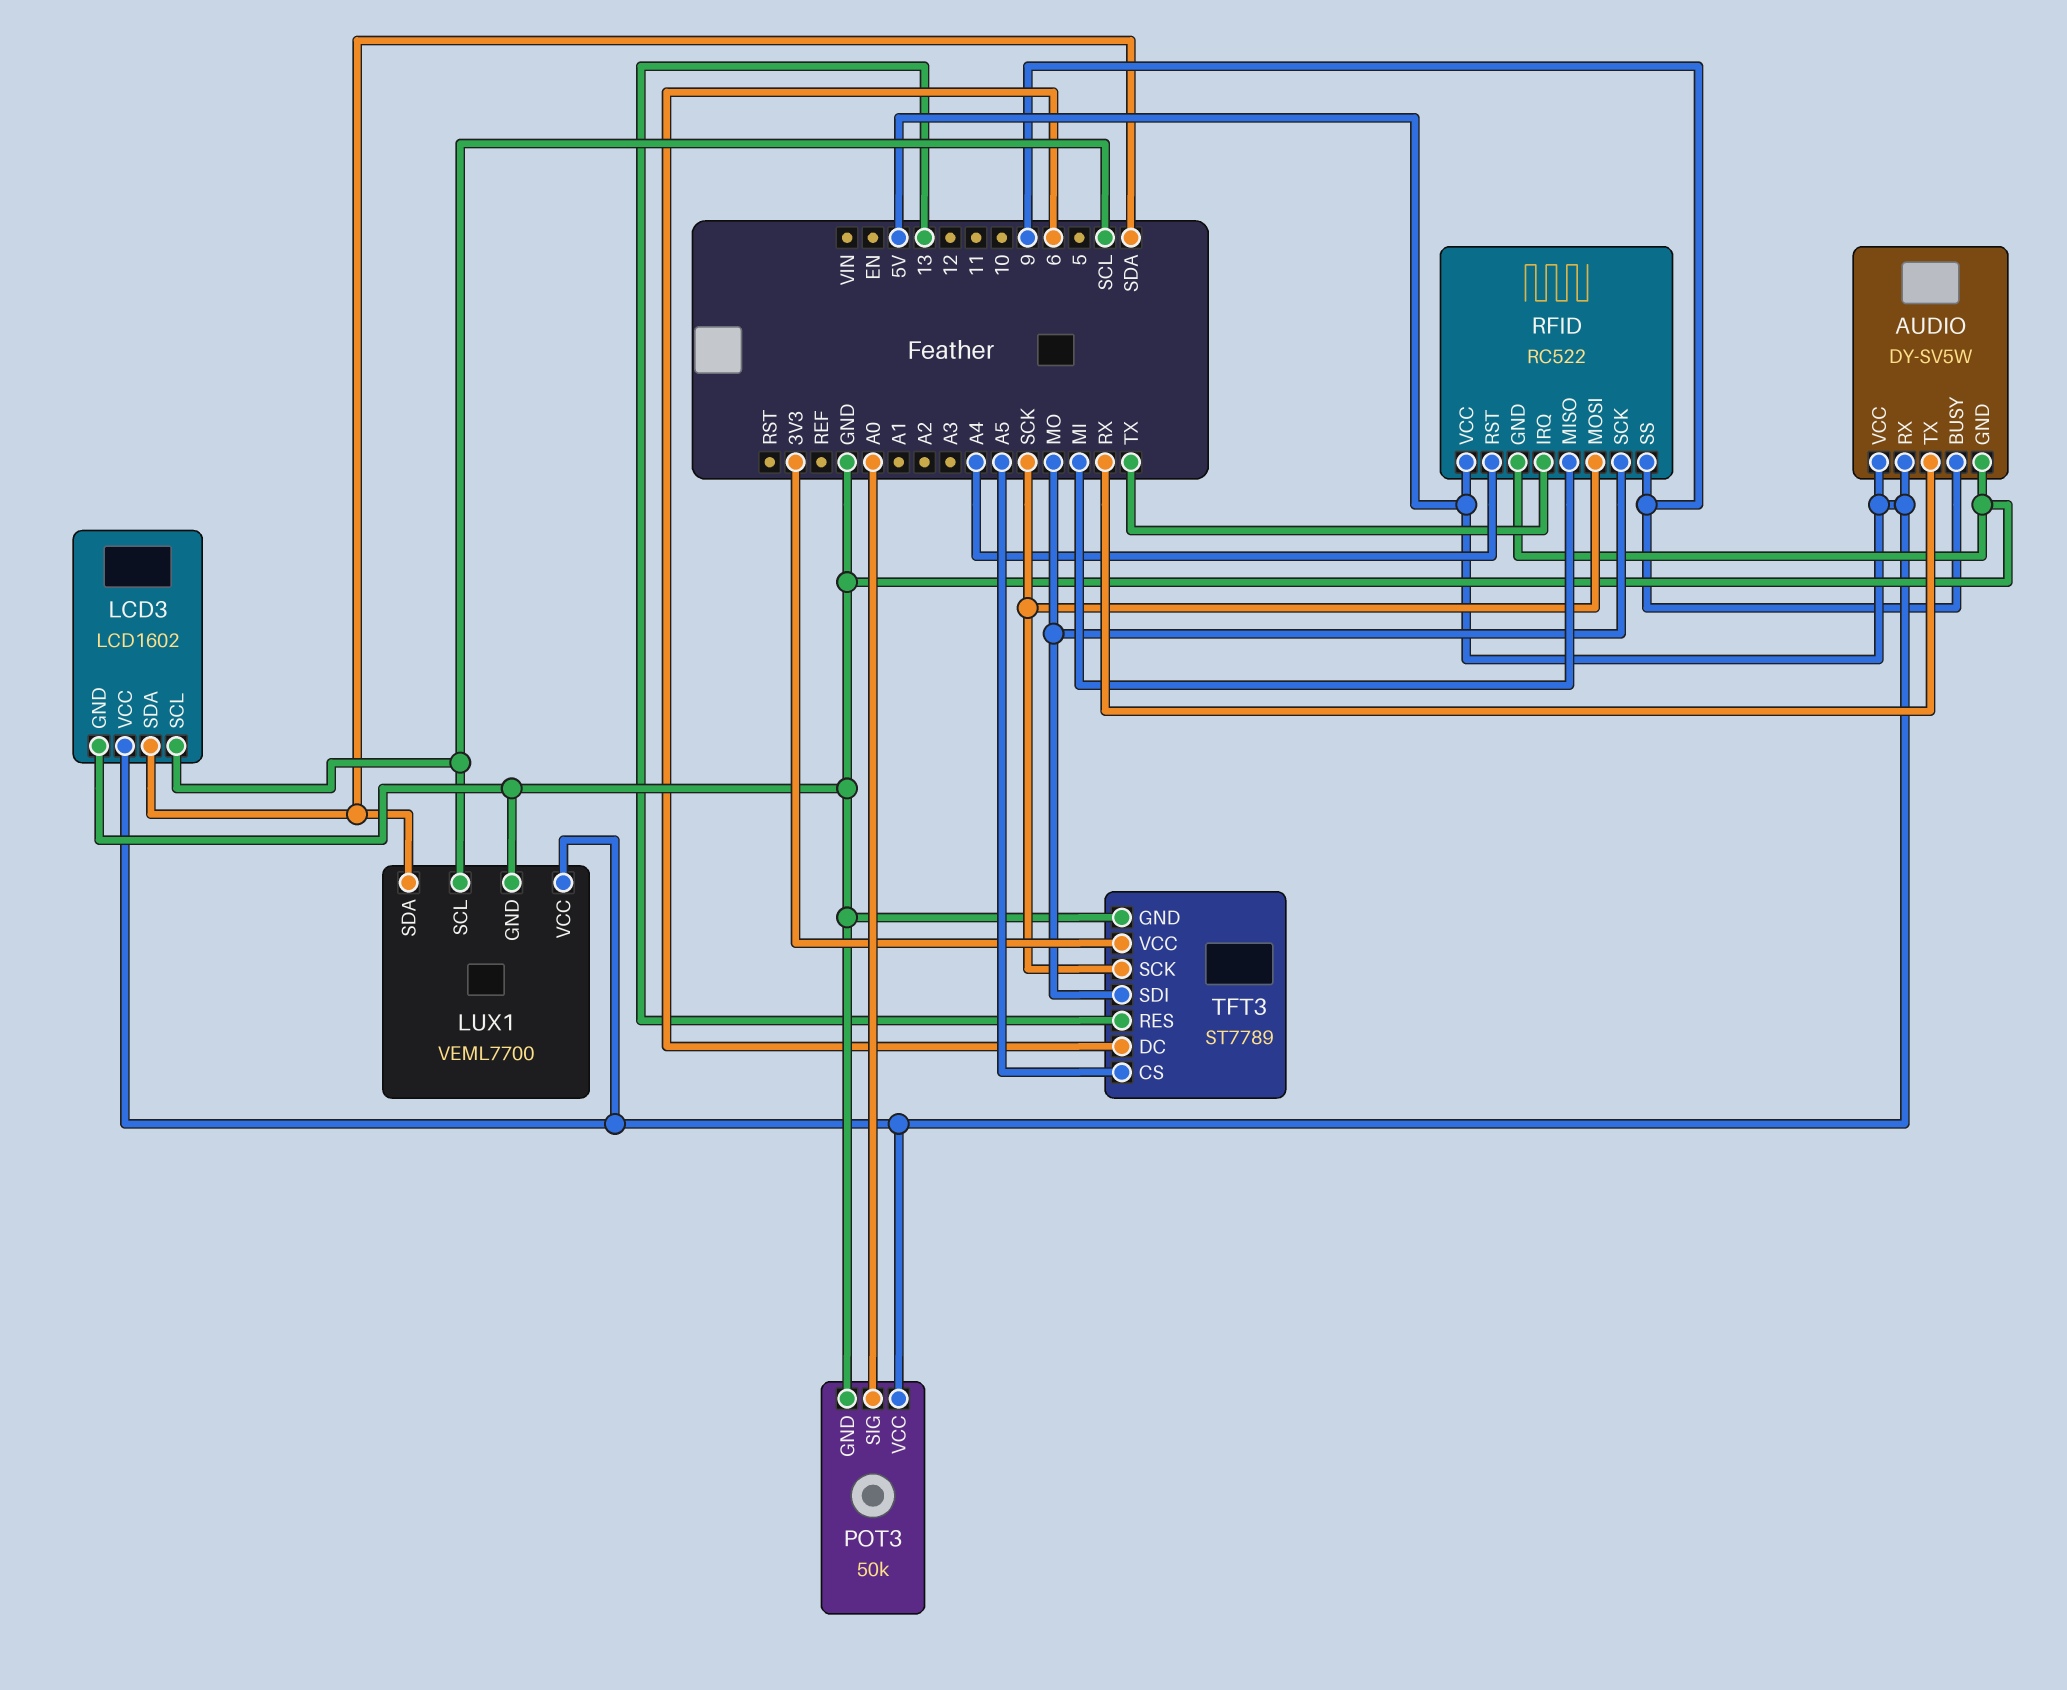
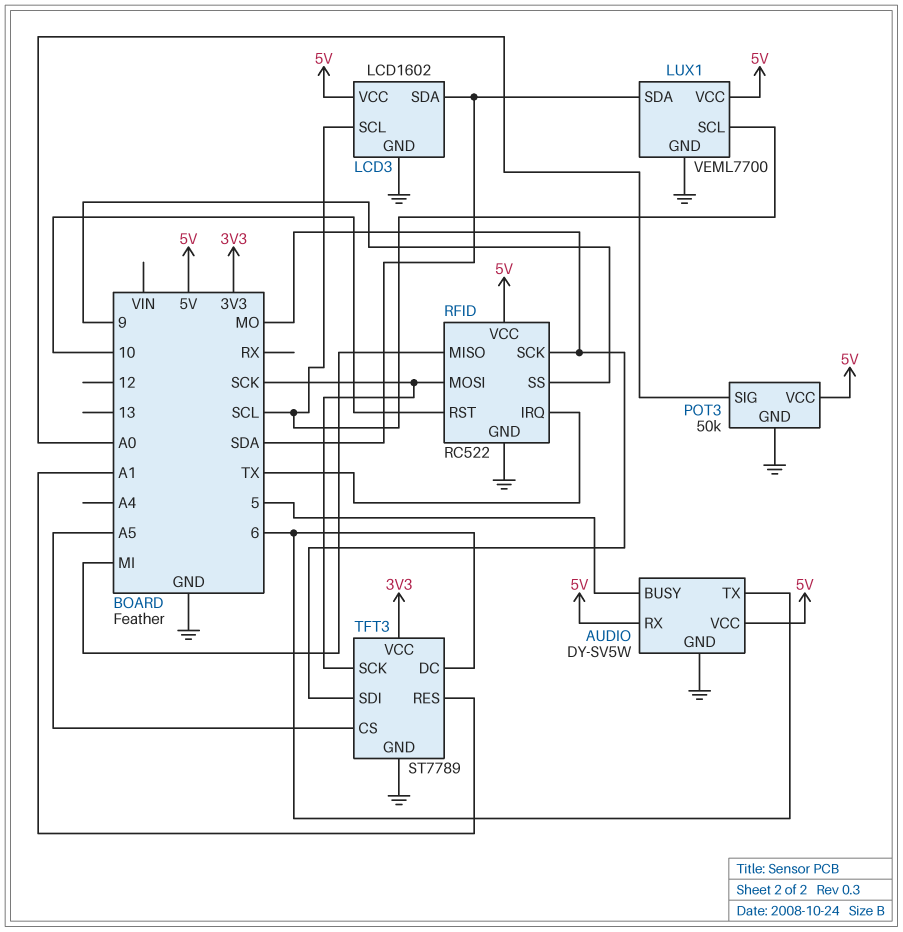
AUDIO pin BUSY: 9 -> 5
AUDIO pin TX: RX -> 6
RFID pin RST: A4 -> 10
TFT3 pin RES: 13 -> A1

